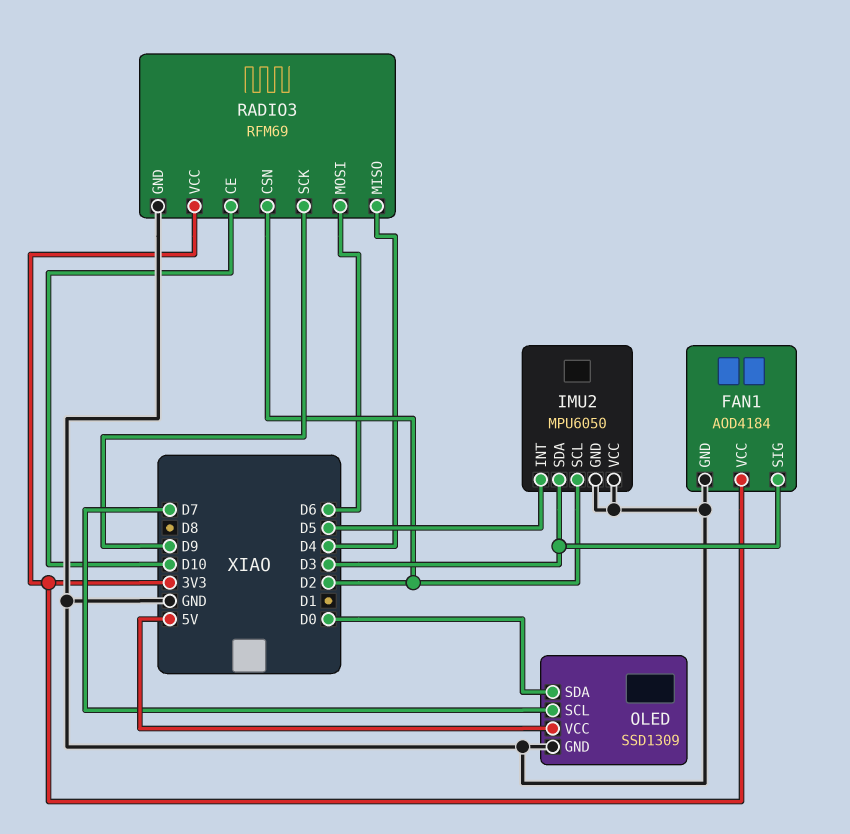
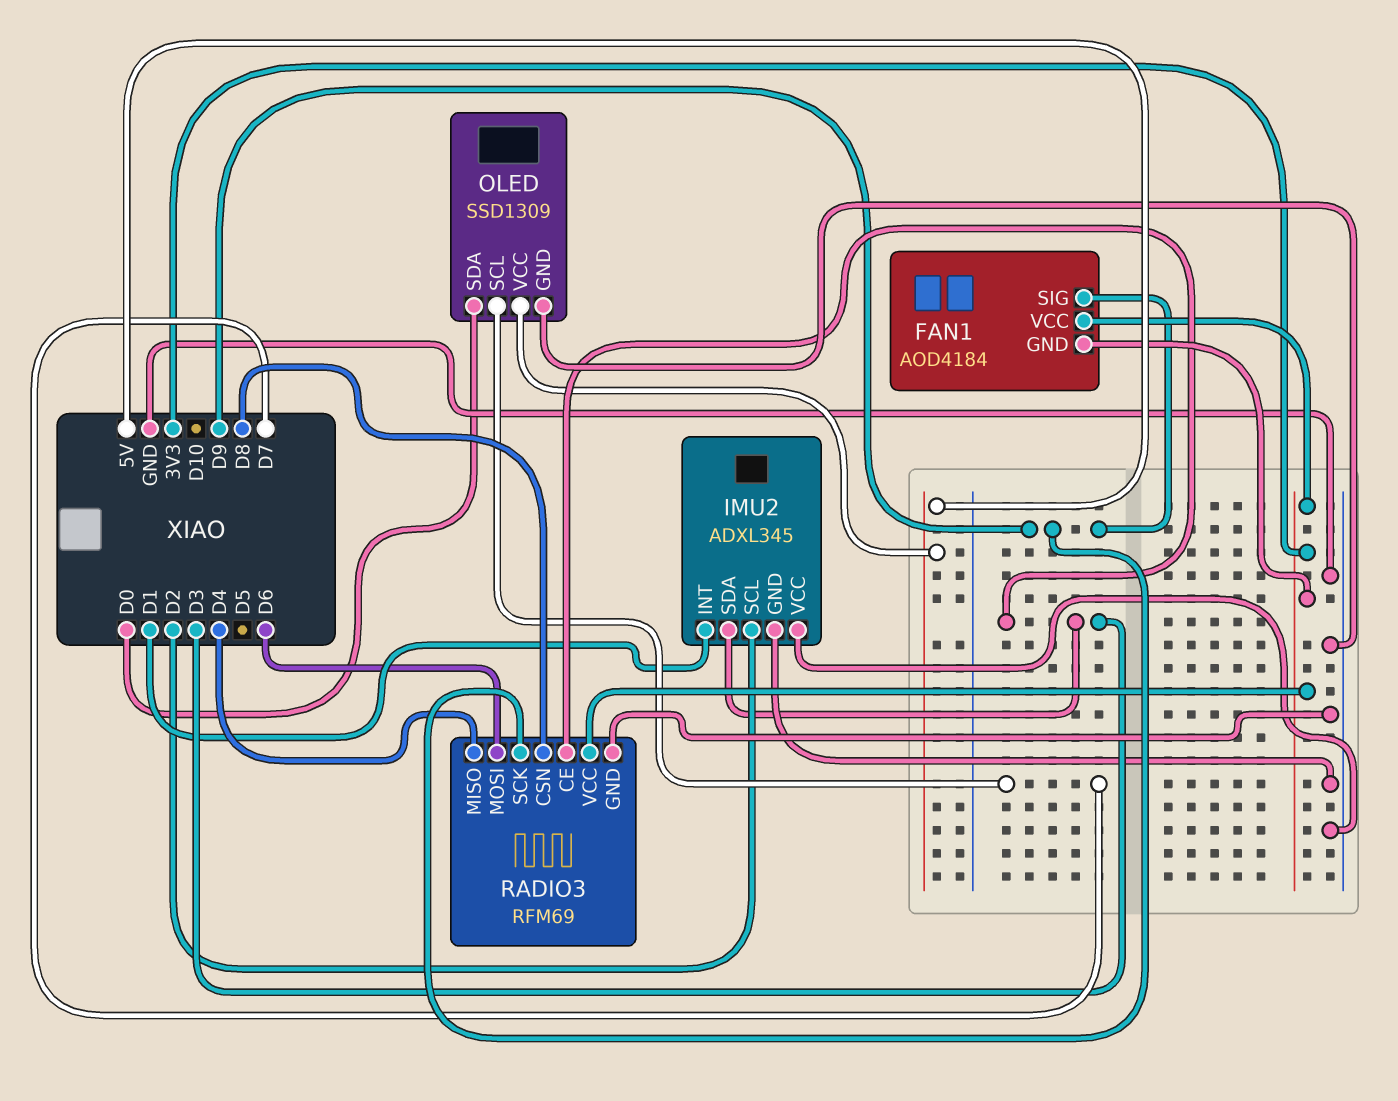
FAN1 pin GND: GND -> 3V3
FAN1 pin SIG: D3 -> D9
IMU2: MPU6050 -> ADXL345
IMU2 pin INT: D5 -> D1
RADIO3 pin CE: D10 -> D3
RADIO3 pin CSN: D2 -> D8

